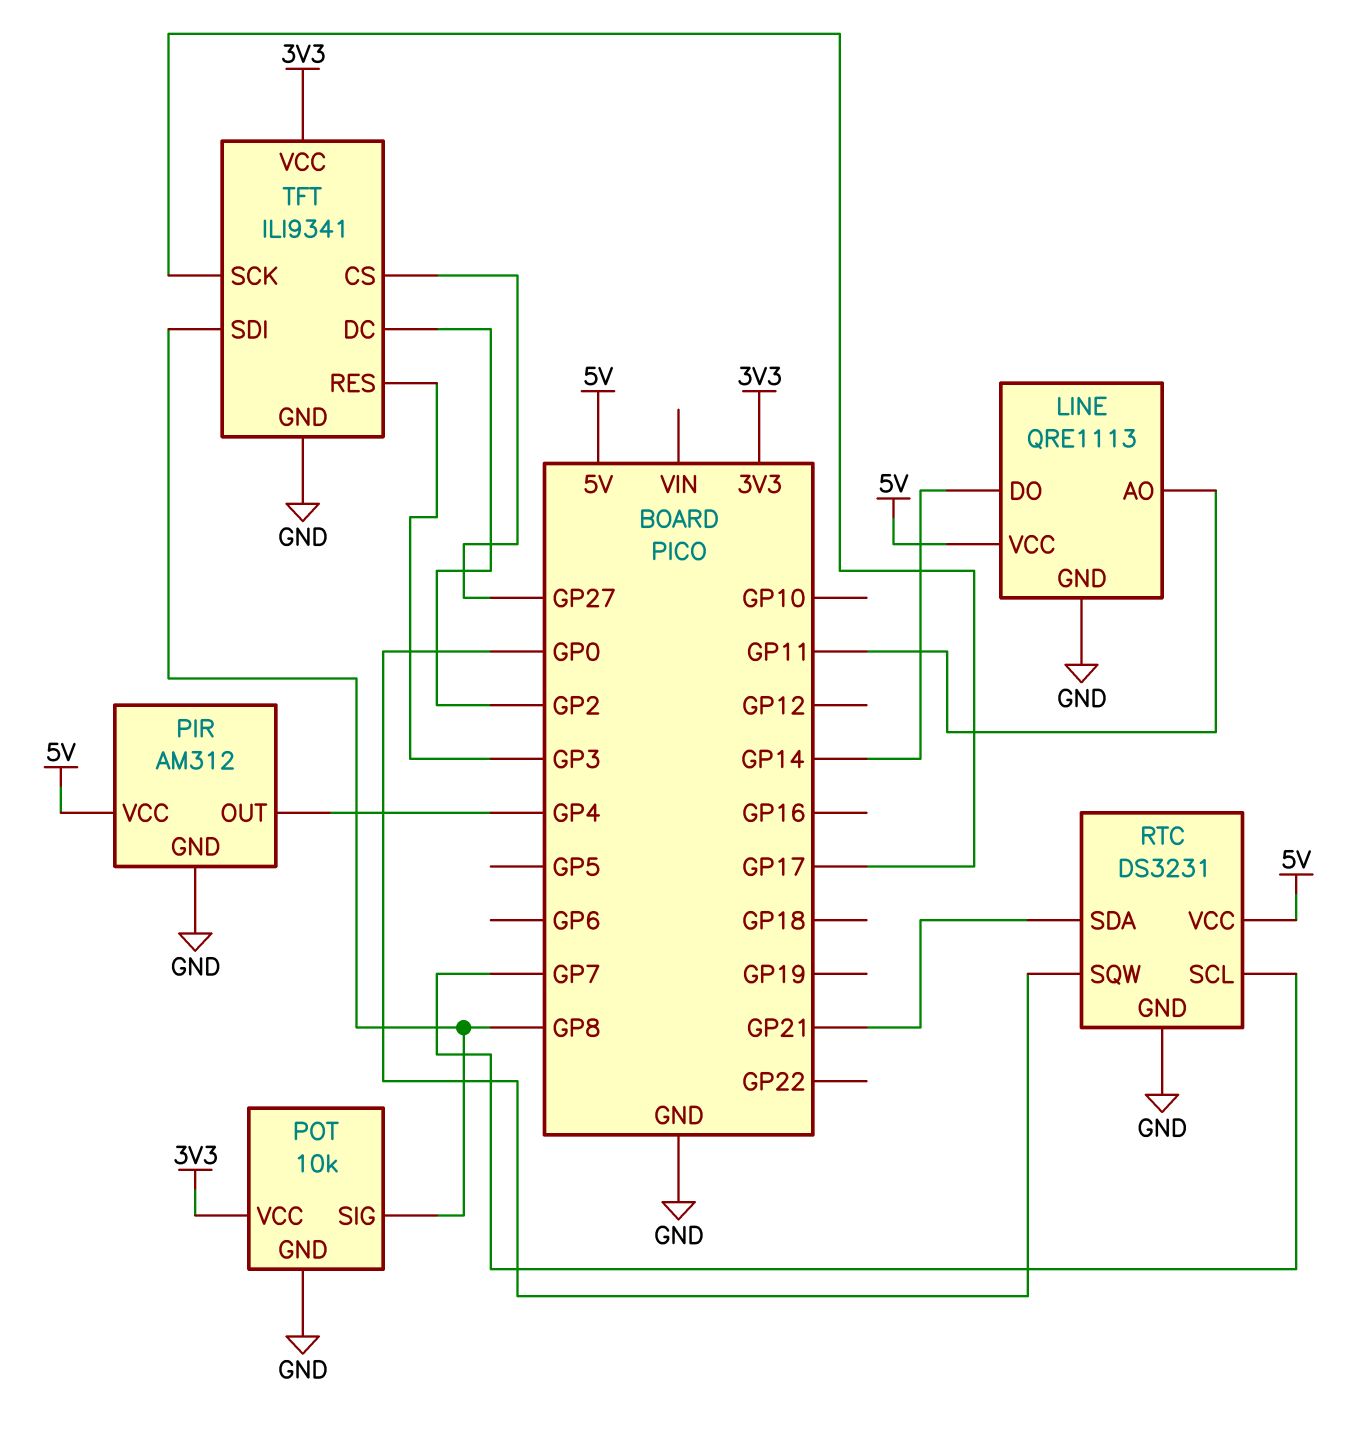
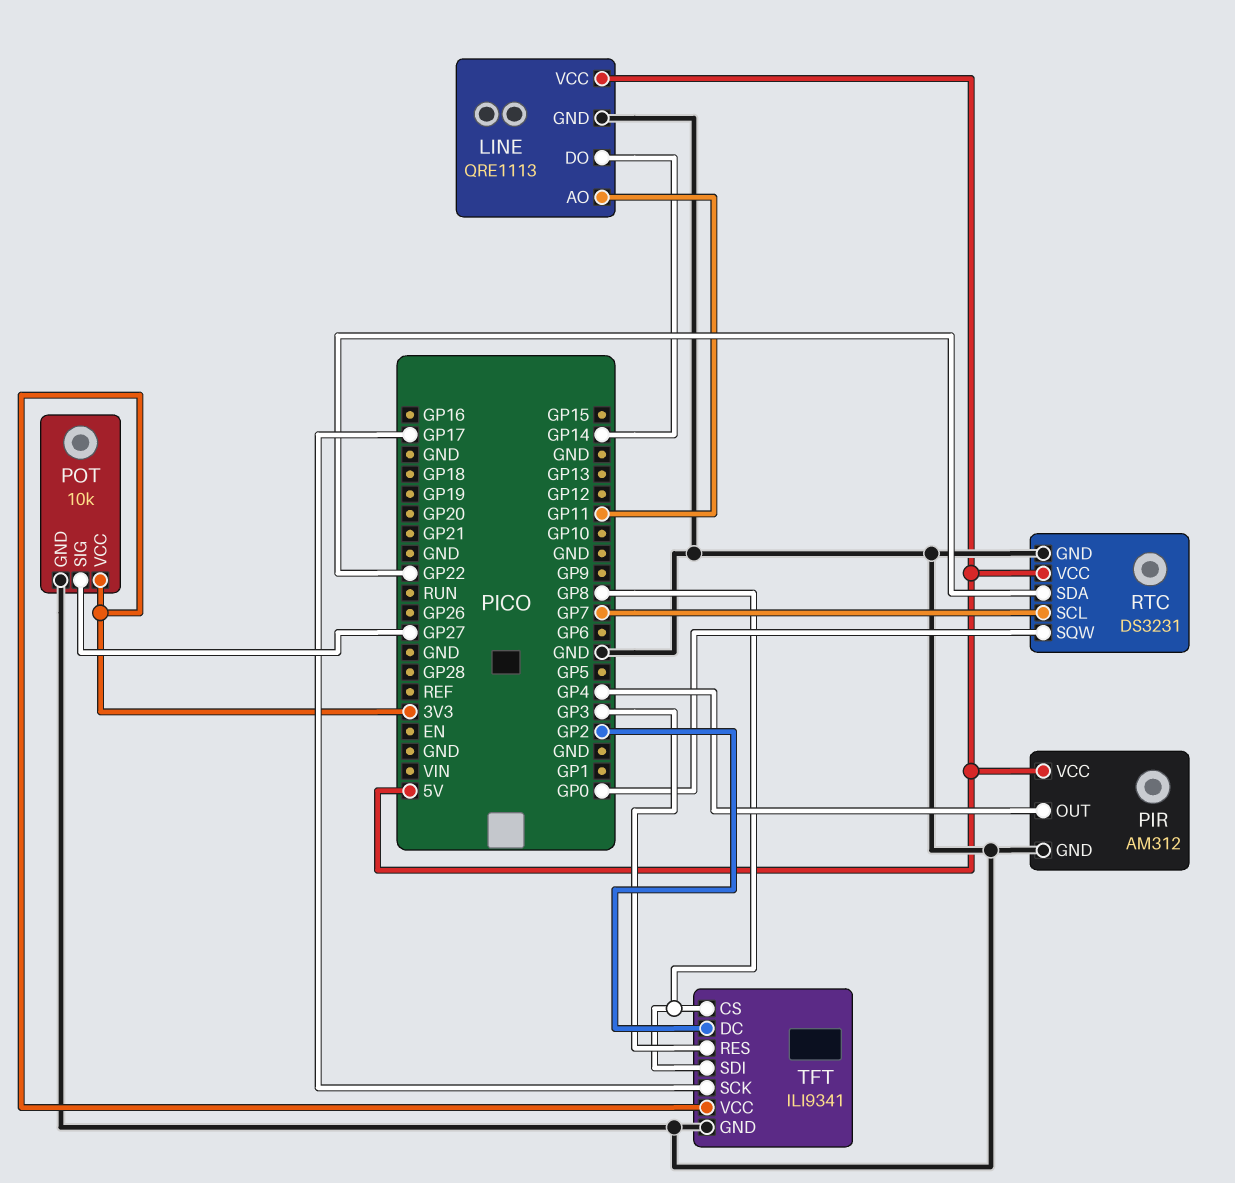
POT pin SIG: GP8 -> GP27
RTC pin SDA: GP21 -> GP22
TFT pin CS: GP27 -> GP8

